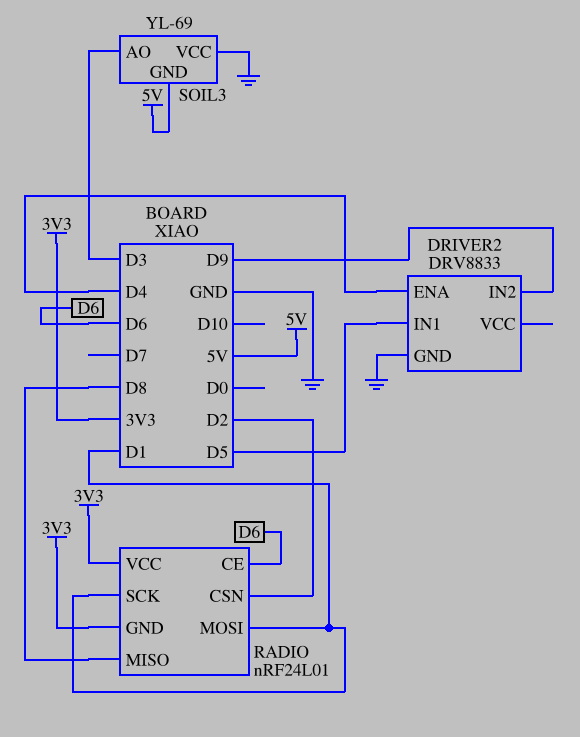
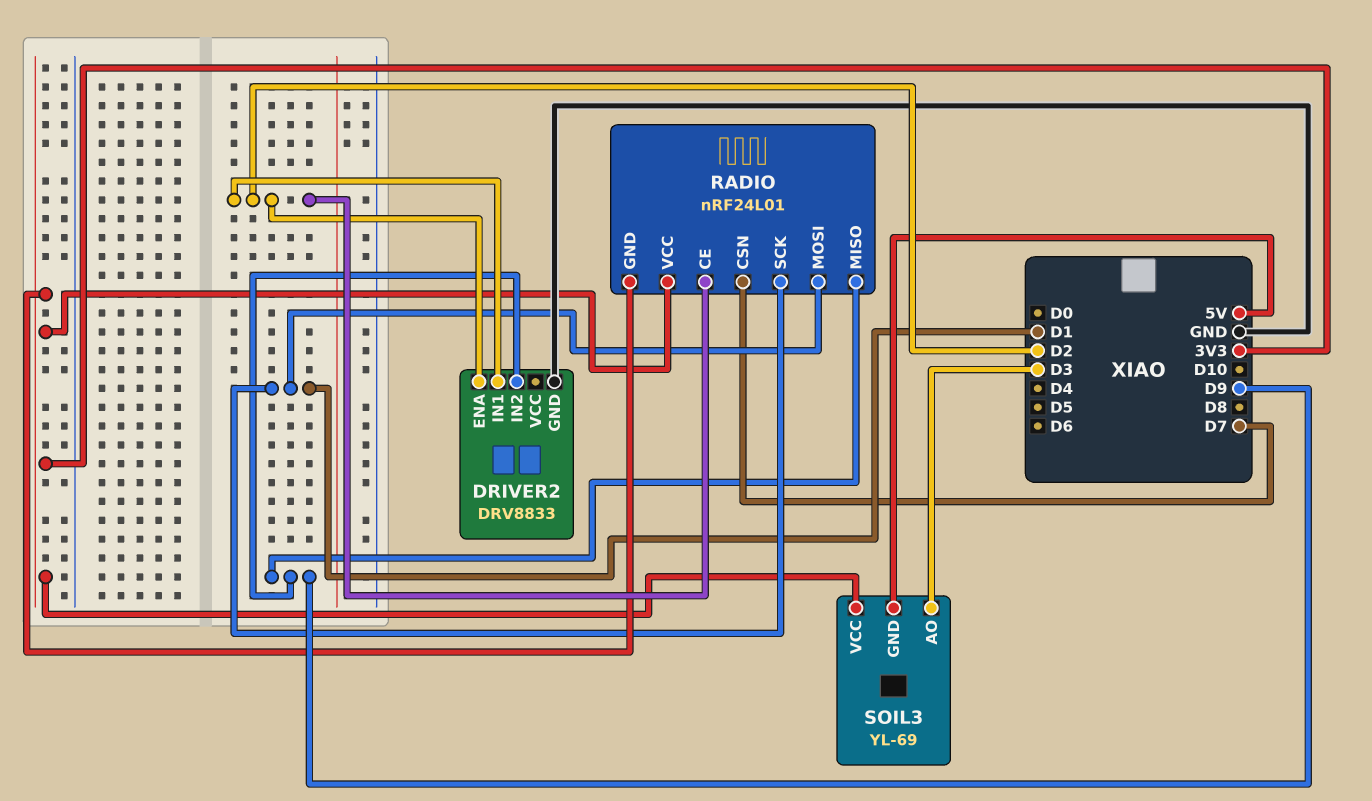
DRIVER2 pin ENA: D4 -> D2
DRIVER2 pin IN1: D5 -> D2
RADIO pin CE: D6 -> D2
RADIO pin CSN: D2 -> D7
RADIO pin MISO: D8 -> D9
SOIL3 pin VCC: GND -> 3V3

